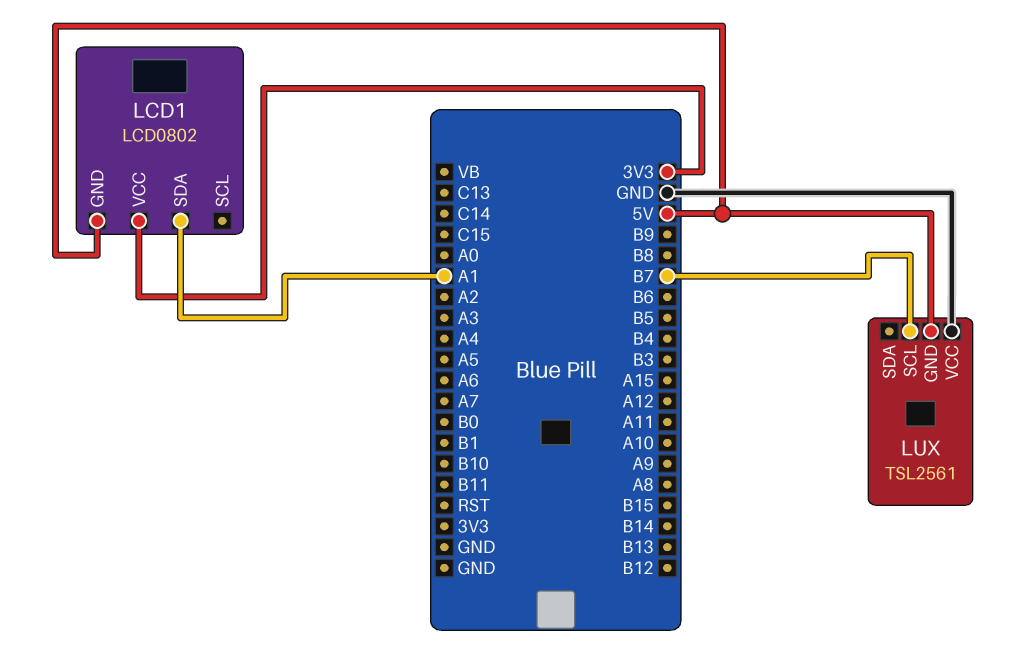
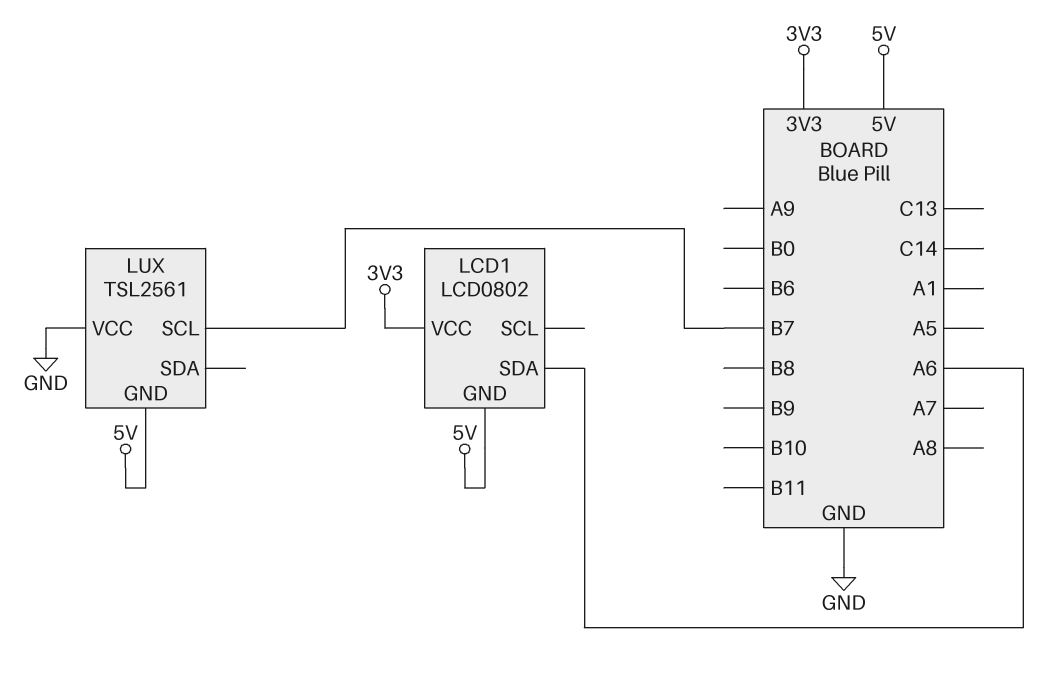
LCD1 pin SDA: A1 -> A6

